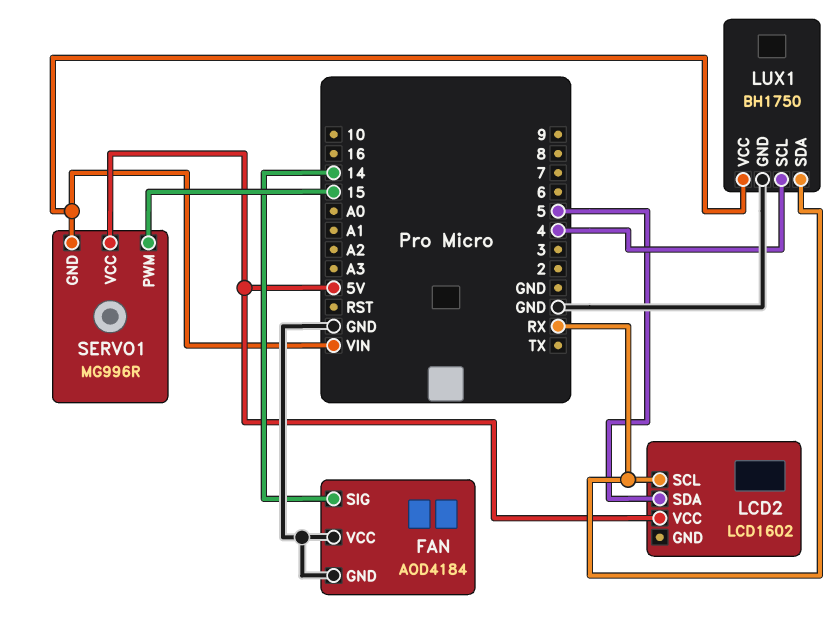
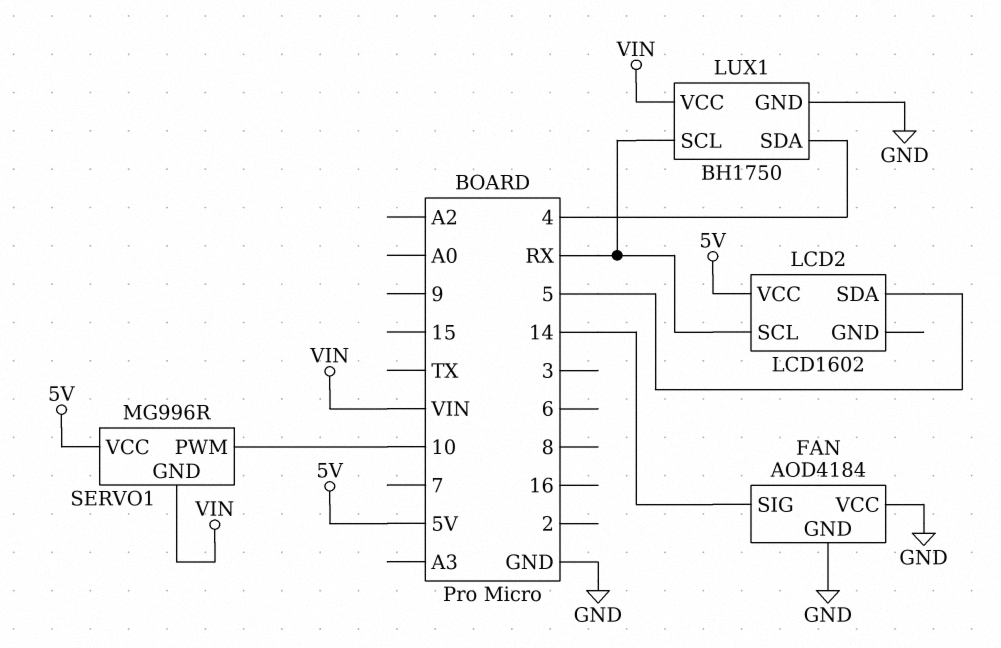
LUX1 pin SCL: 4 -> RX
LUX1 pin SDA: RX -> 4
SERVO1 pin PWM: 15 -> 10

